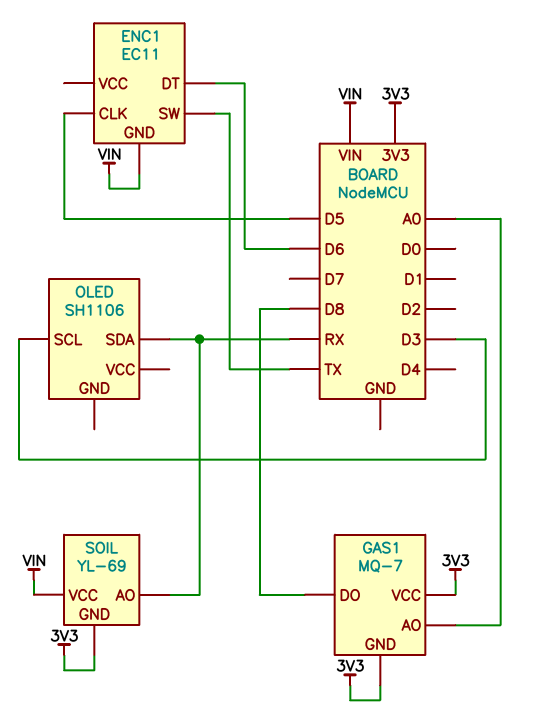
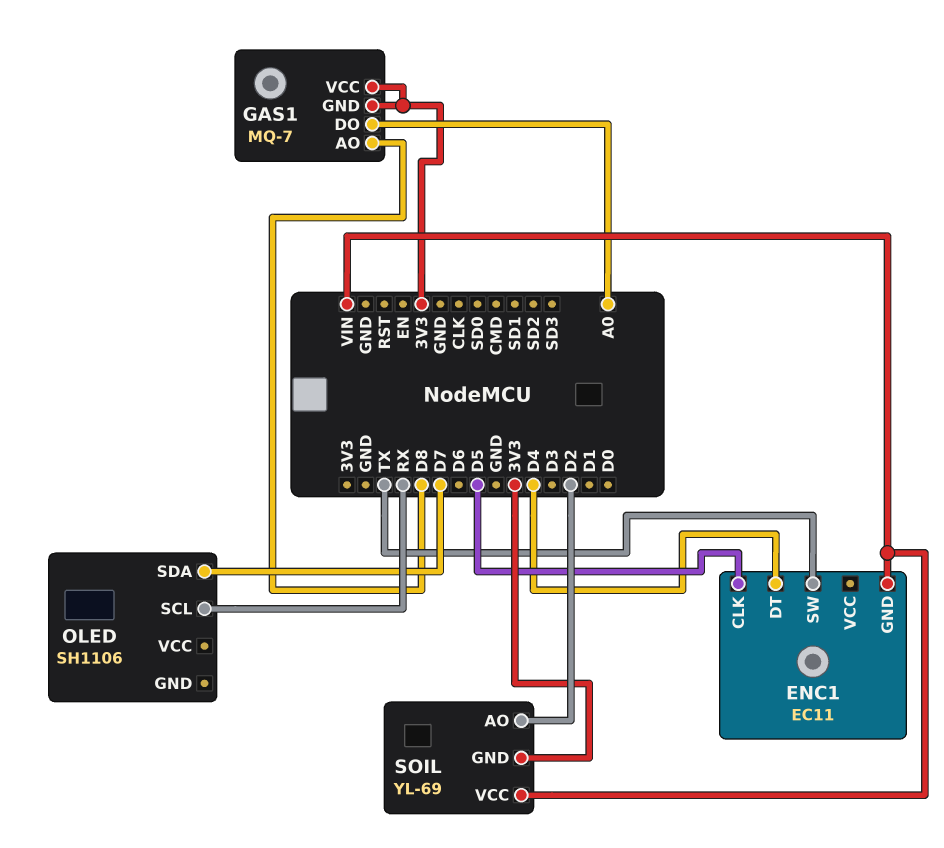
ENC1 pin DT: D6 -> D4
GAS1 pin AO: A0 -> D8
GAS1 pin DO: D8 -> A0
OLED pin SCL: D3 -> RX
OLED pin SDA: RX -> D7
SOIL pin AO: RX -> D2

